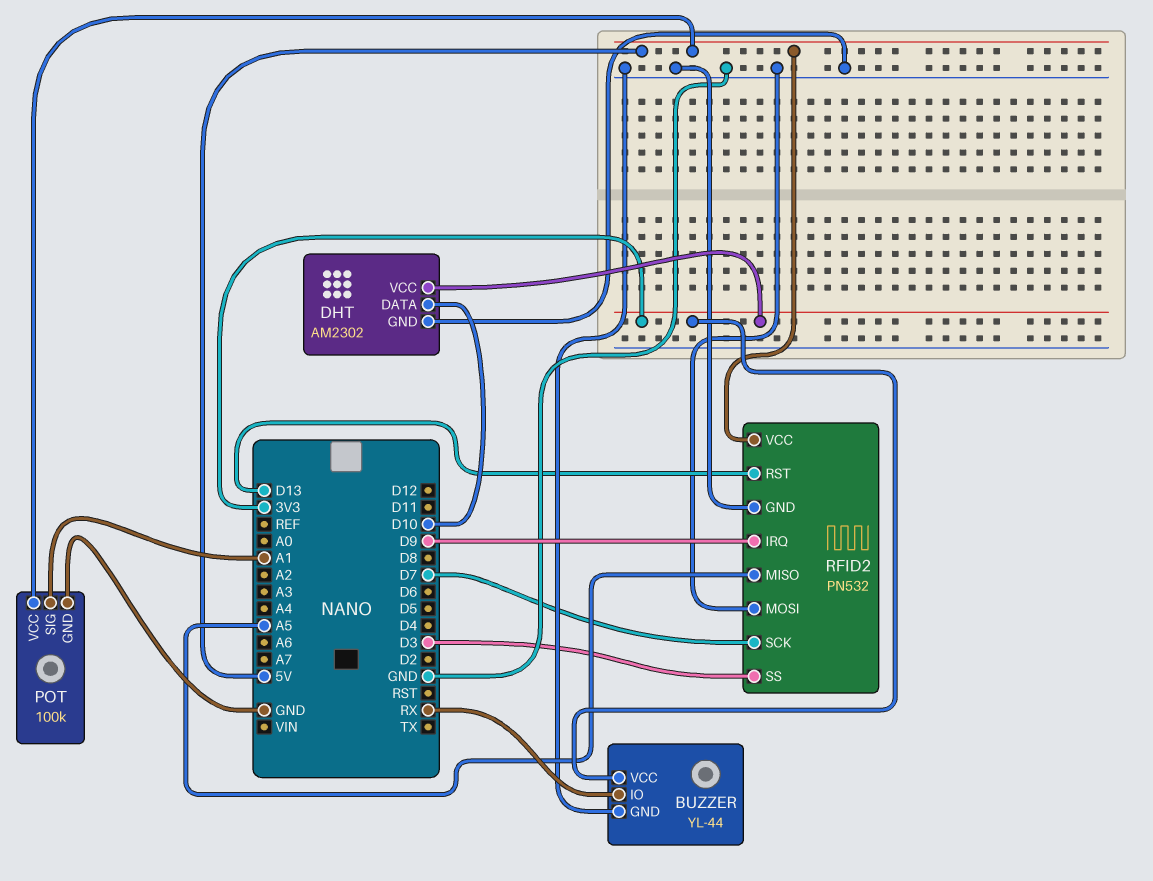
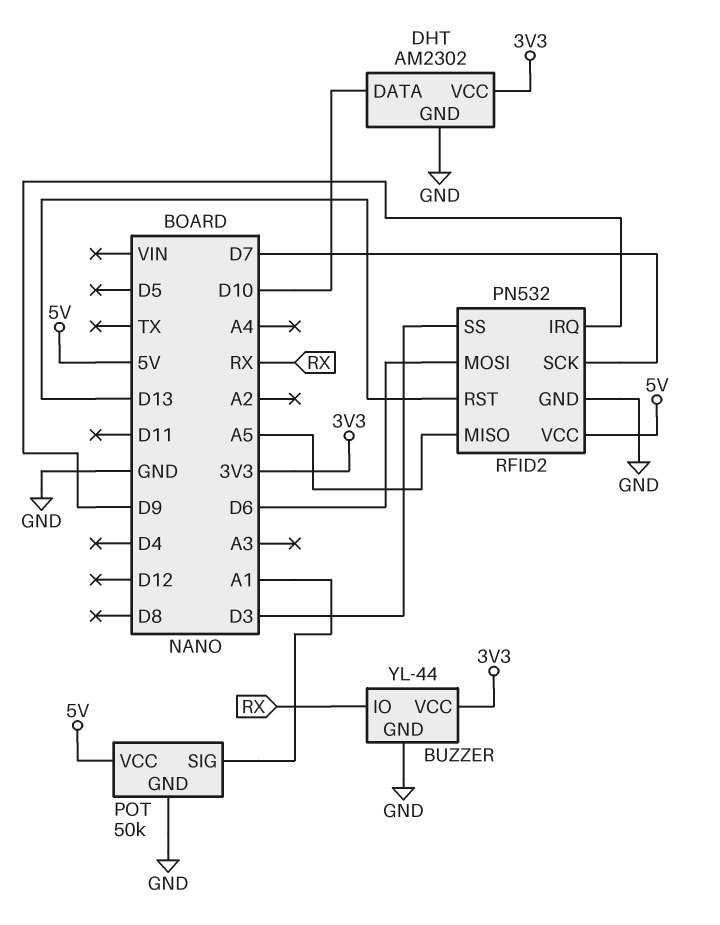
POT: 100k -> 50k
RFID2 pin MOSI: GND -> D6

